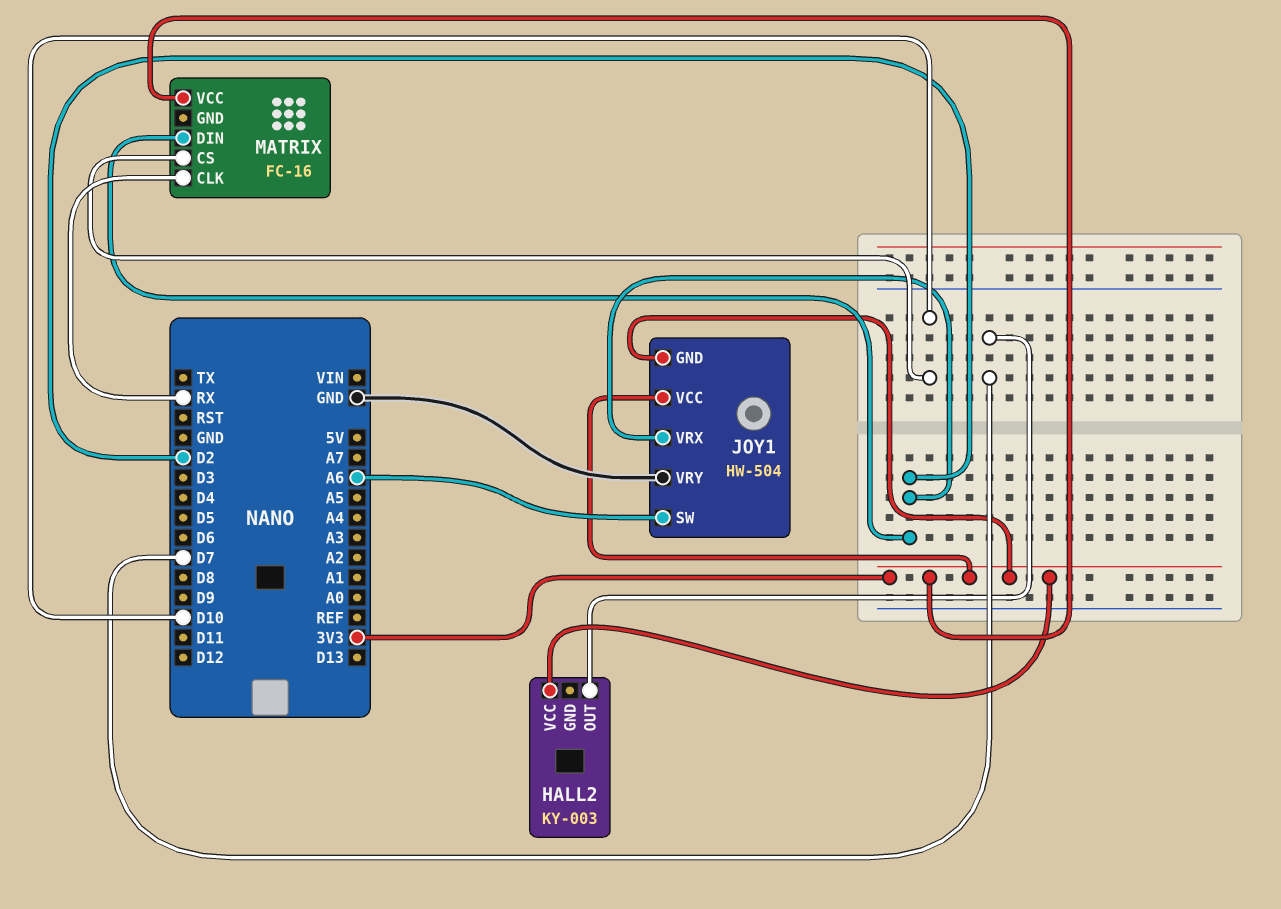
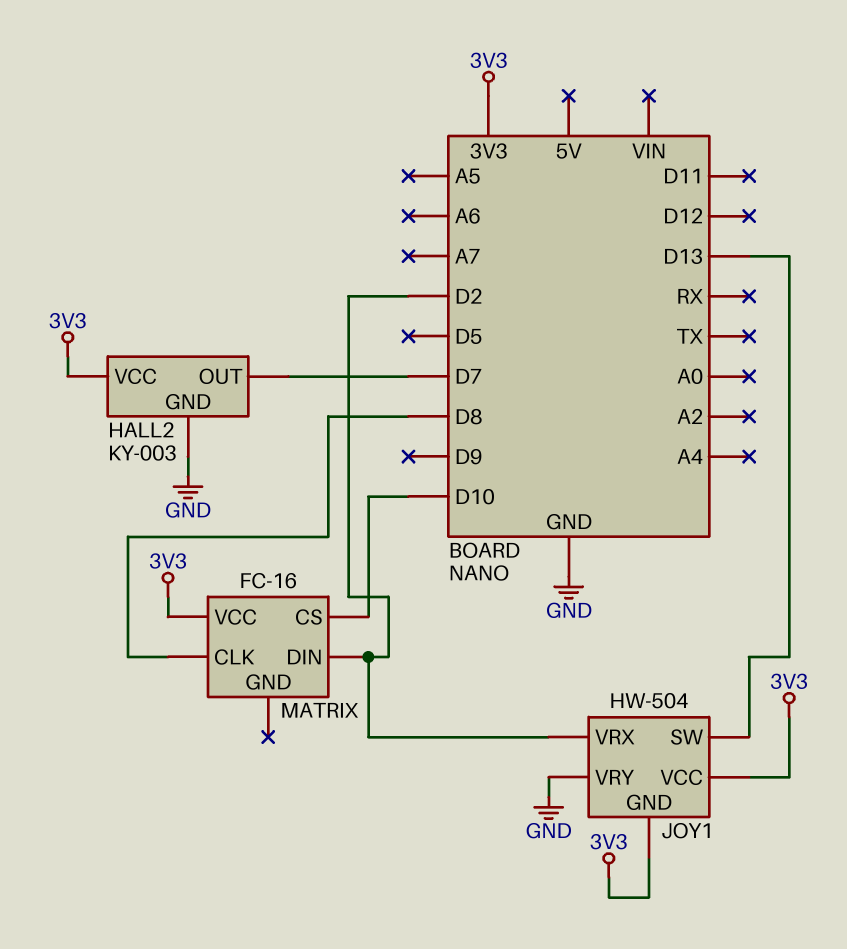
HALL2 pin GND: none -> GND
JOY1 pin SW: A6 -> D13
MATRIX pin CLK: RX -> D8

